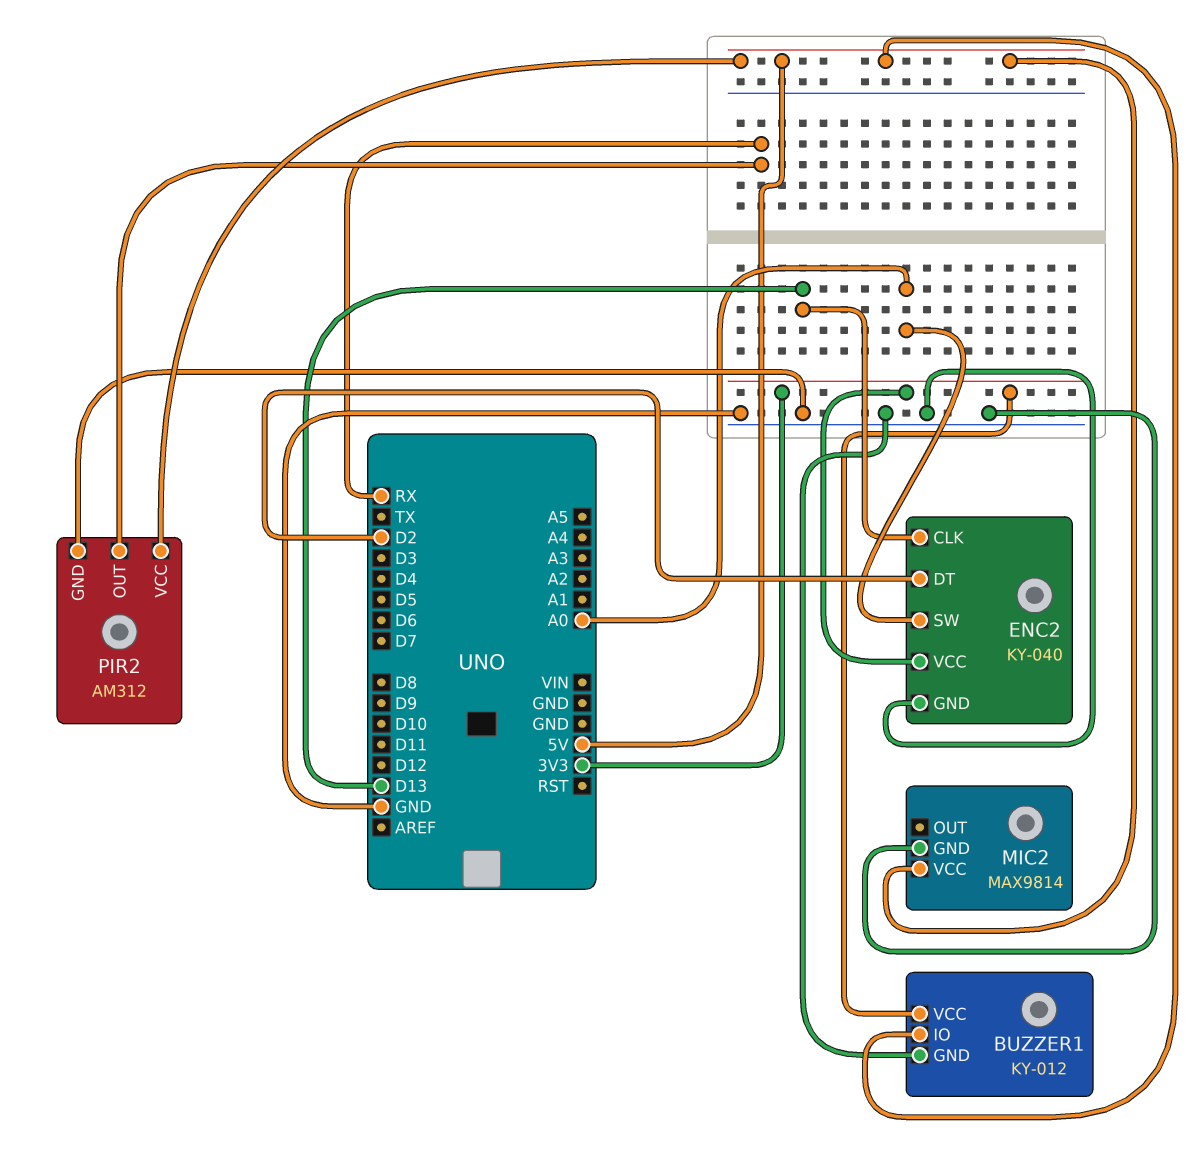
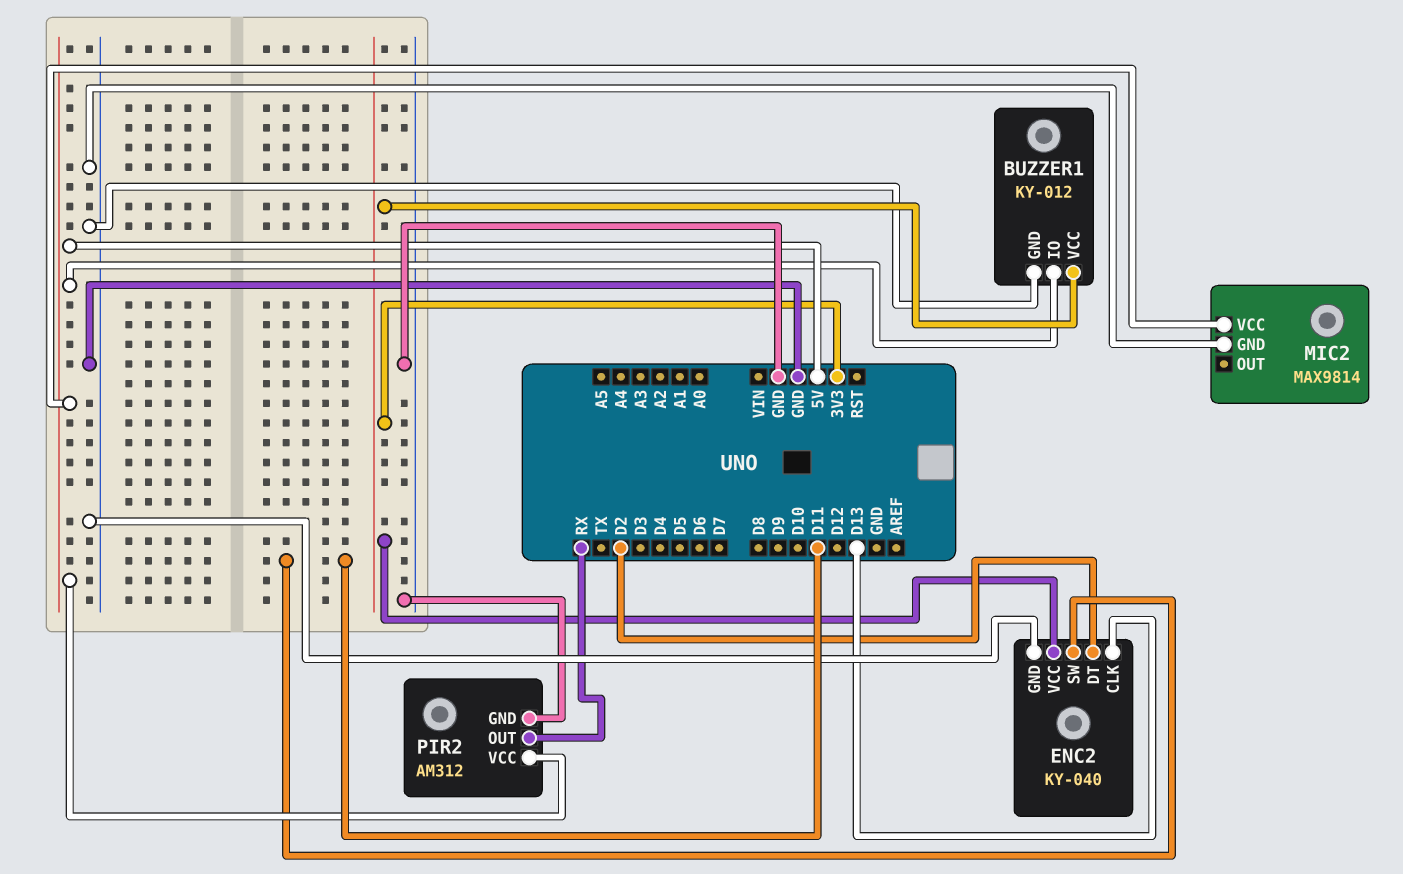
ENC2 pin SW: A0 -> D11

